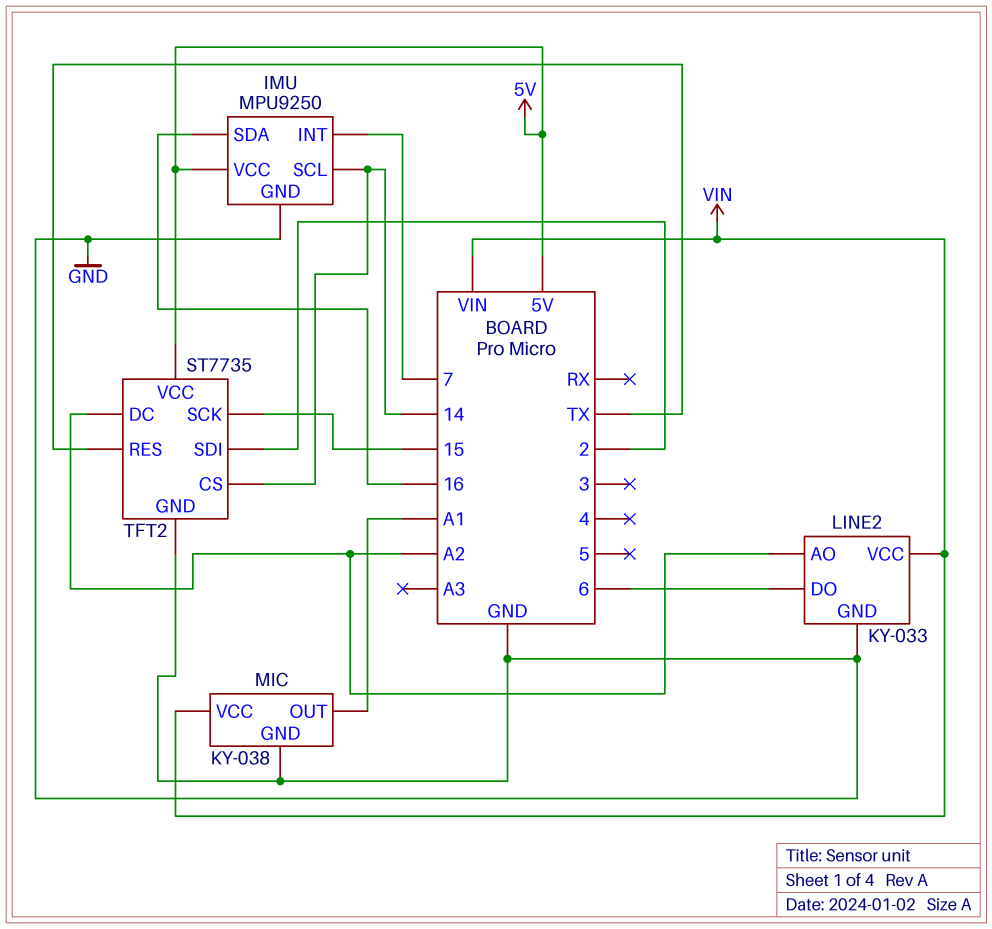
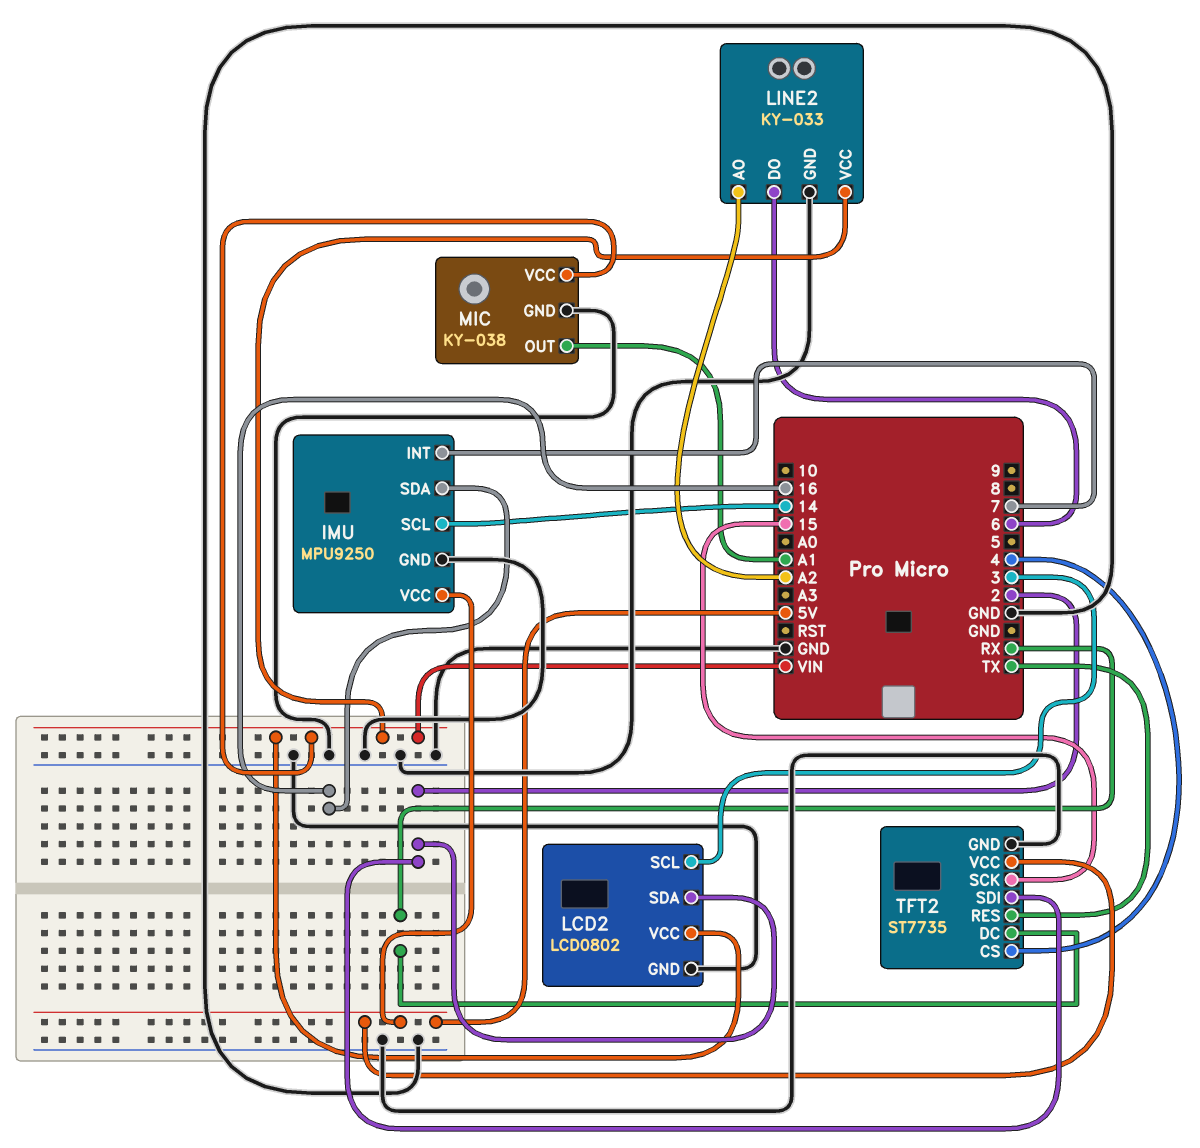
LCD2: none -> LCD0802
LCD2 pin GND: none -> GND
LCD2 pin SCL: none -> 3
LCD2 pin SDA: none -> 2
LCD2 pin VCC: none -> VIN
TFT2 pin CS: 14 -> 4
TFT2 pin DC: A2 -> RX

